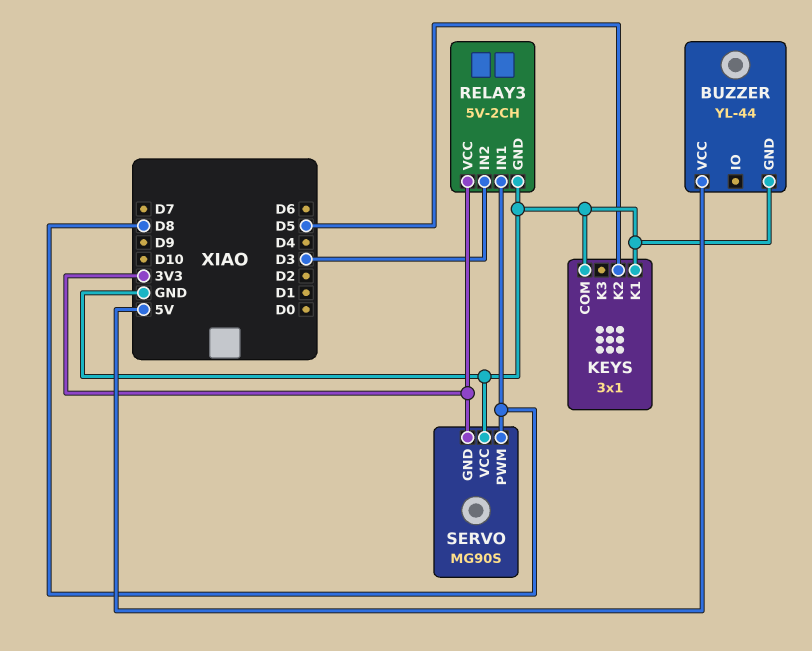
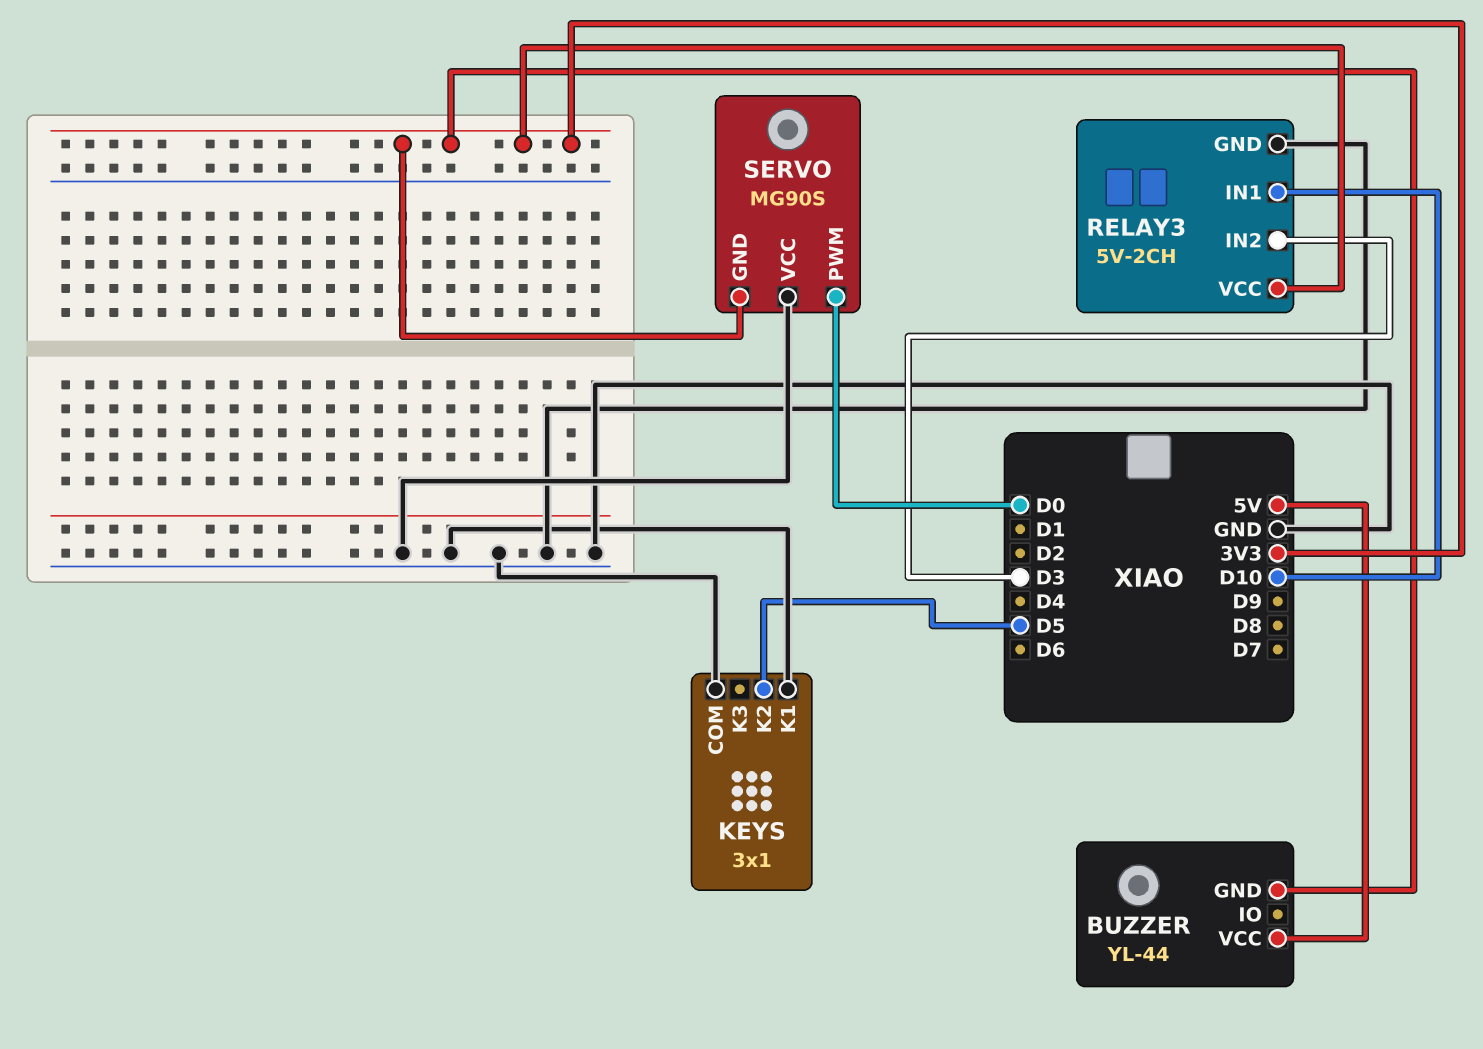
BUZZER pin GND: GND -> 3V3
RELAY3 pin IN1: D8 -> D10
SERVO pin PWM: D8 -> D0

